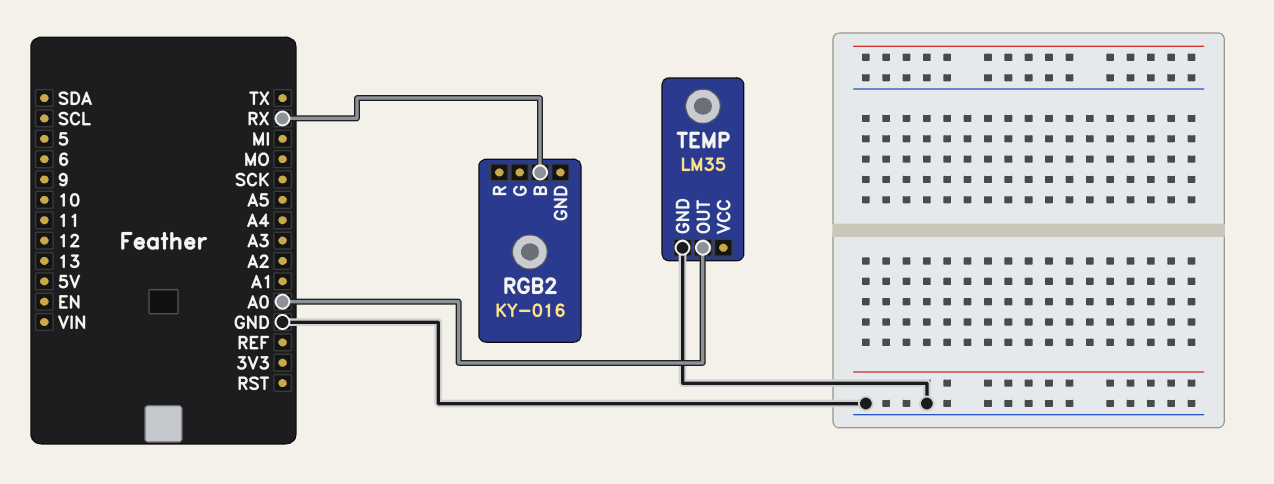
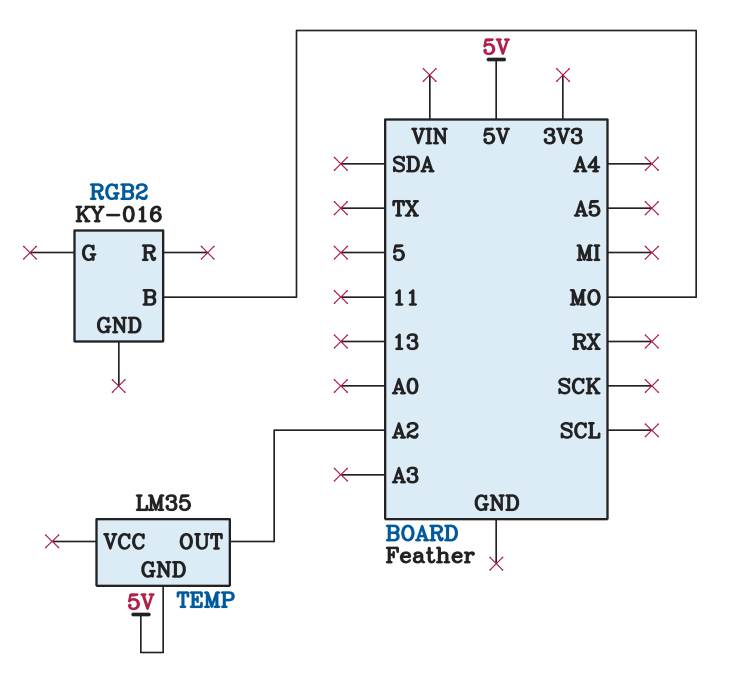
RGB2 pin B: RX -> MO
TEMP pin GND: GND -> 5V
TEMP pin OUT: A0 -> A2

